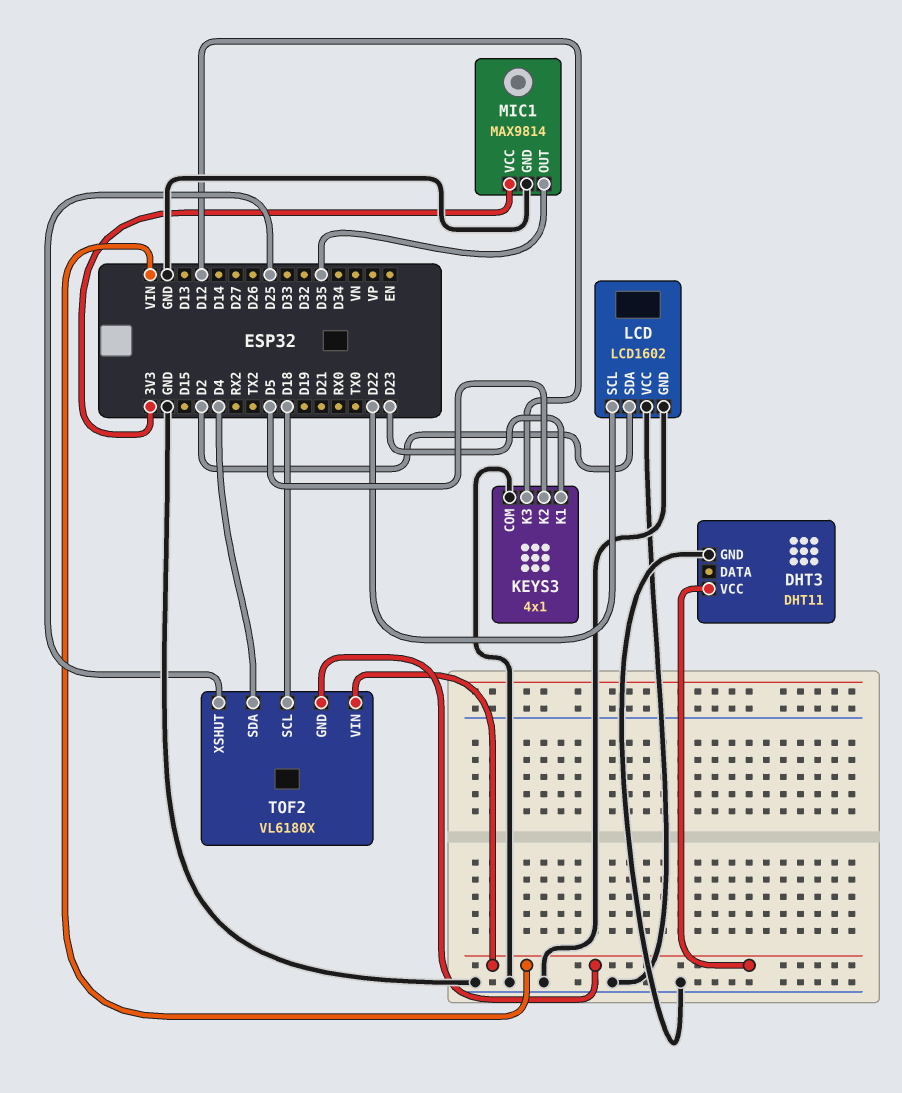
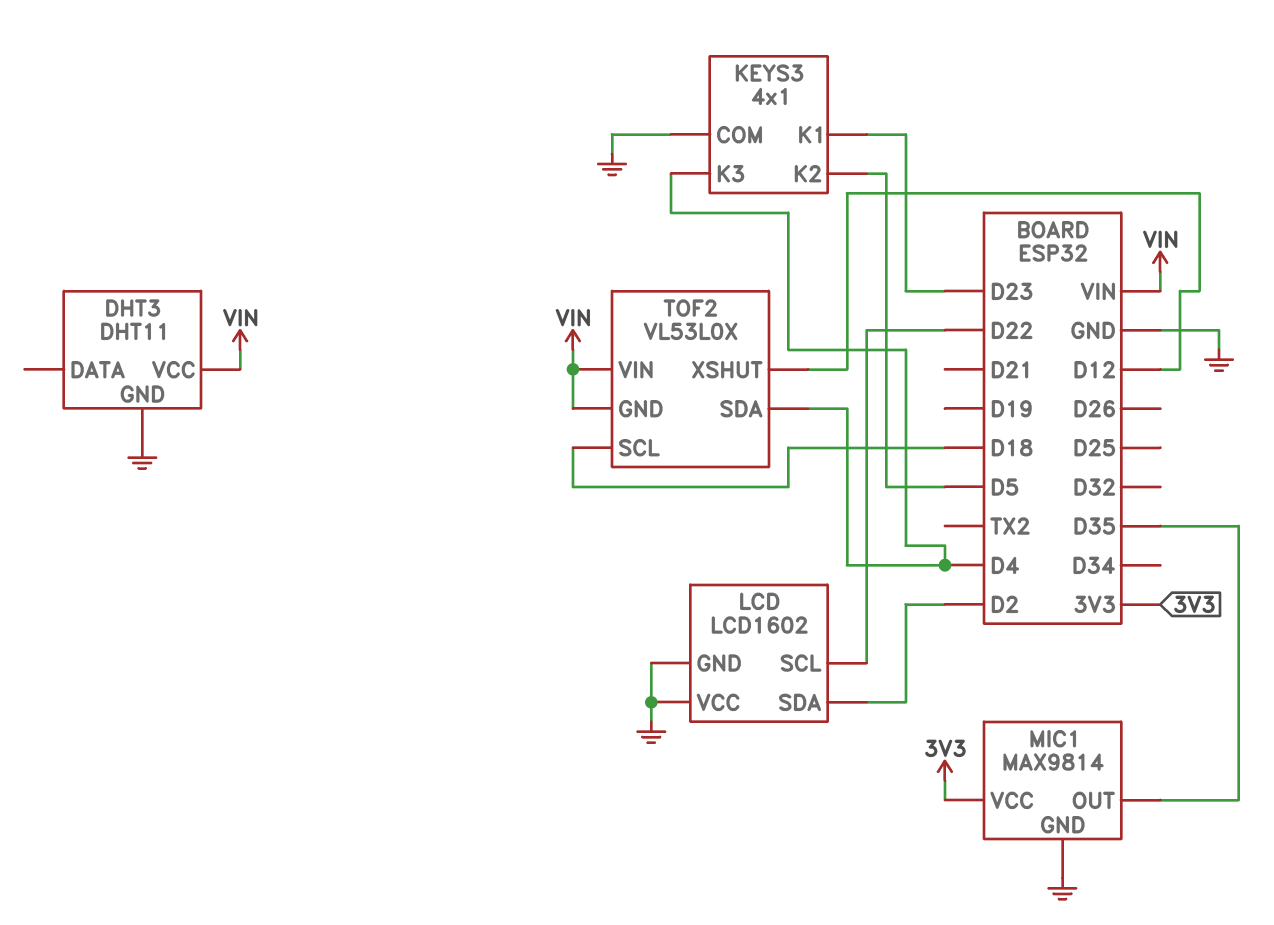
KEYS3 pin K3: D12 -> D4
TOF2: VL6180X -> VL53L0X
TOF2 pin XSHUT: D25 -> D12

